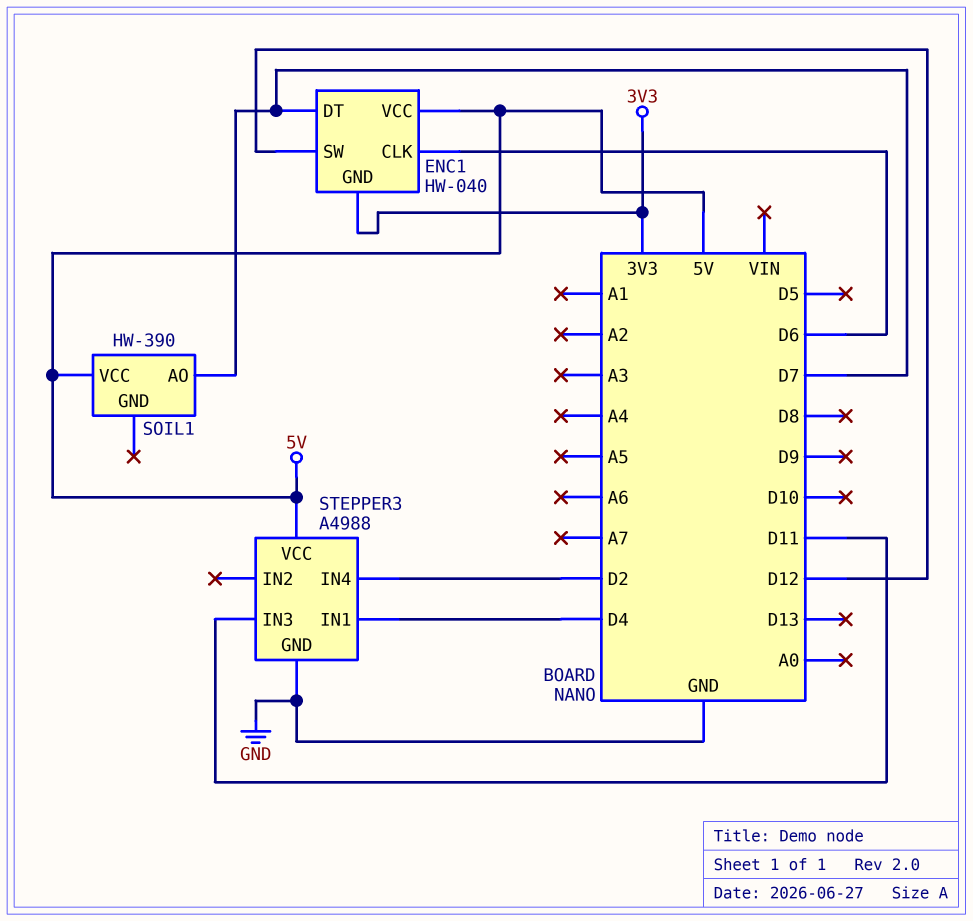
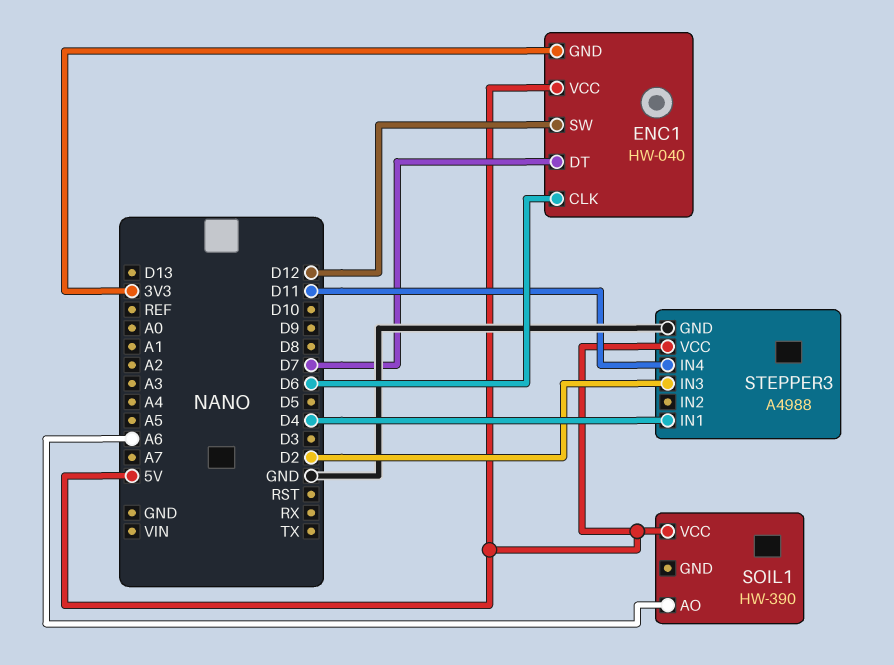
SOIL1 pin AO: D7 -> A6
STEPPER3 pin IN3: D11 -> D2
STEPPER3 pin IN4: D2 -> D11

